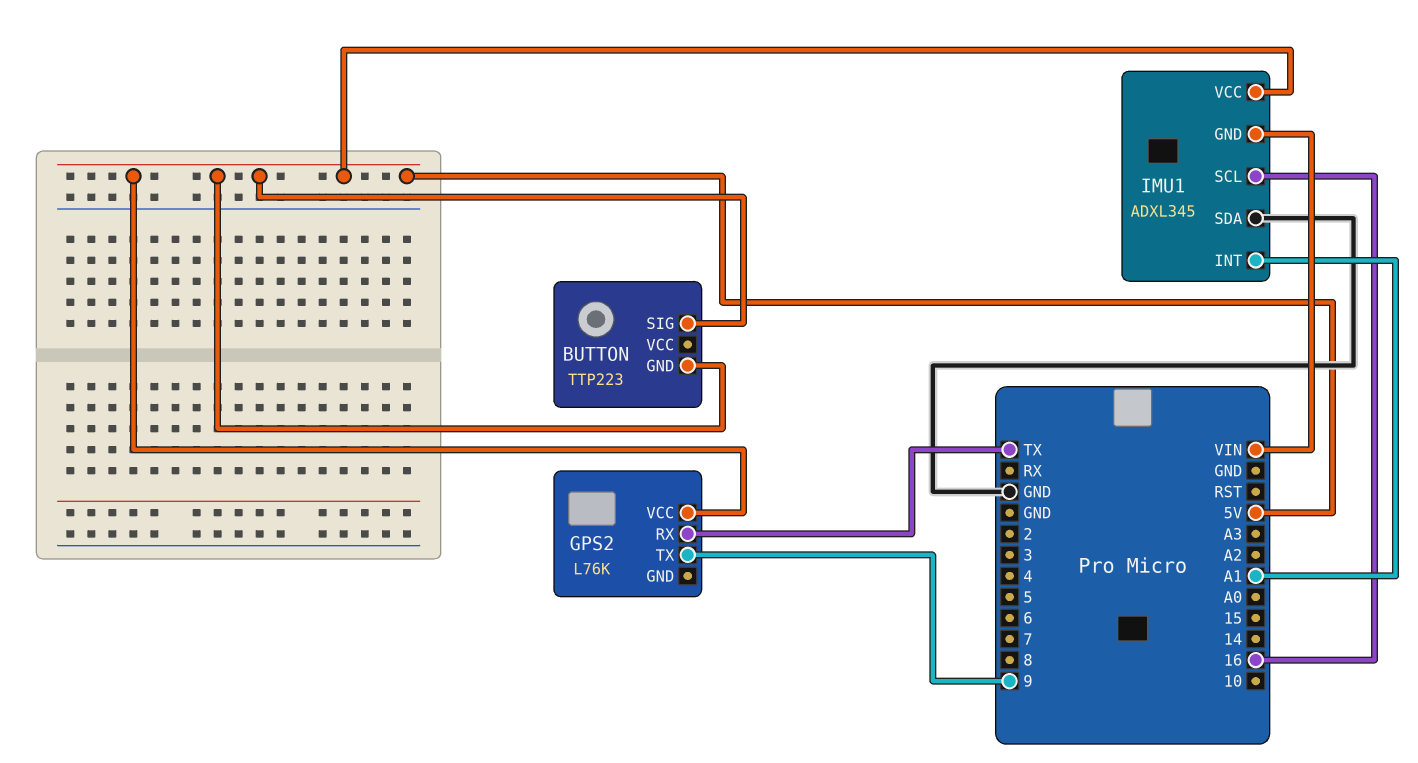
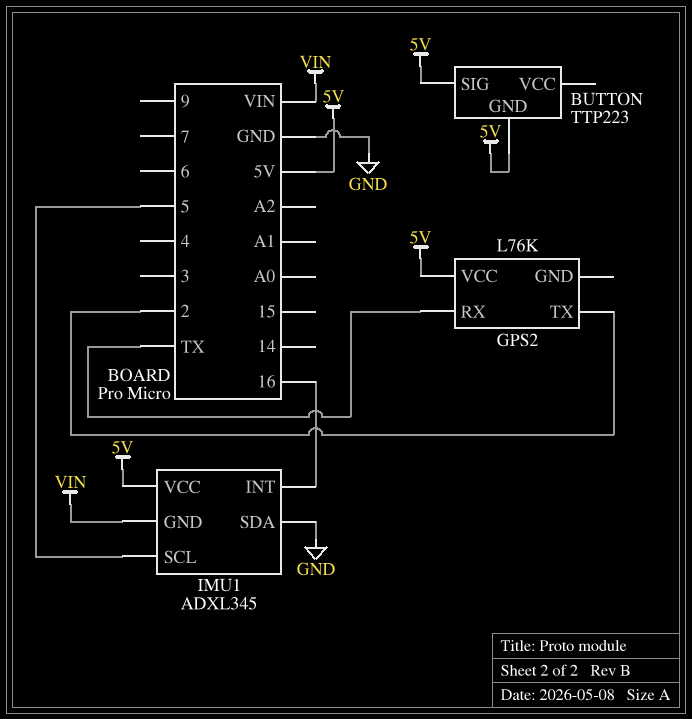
GPS2 pin TX: 9 -> 2
IMU1 pin INT: A1 -> 16
IMU1 pin SCL: 16 -> 5

